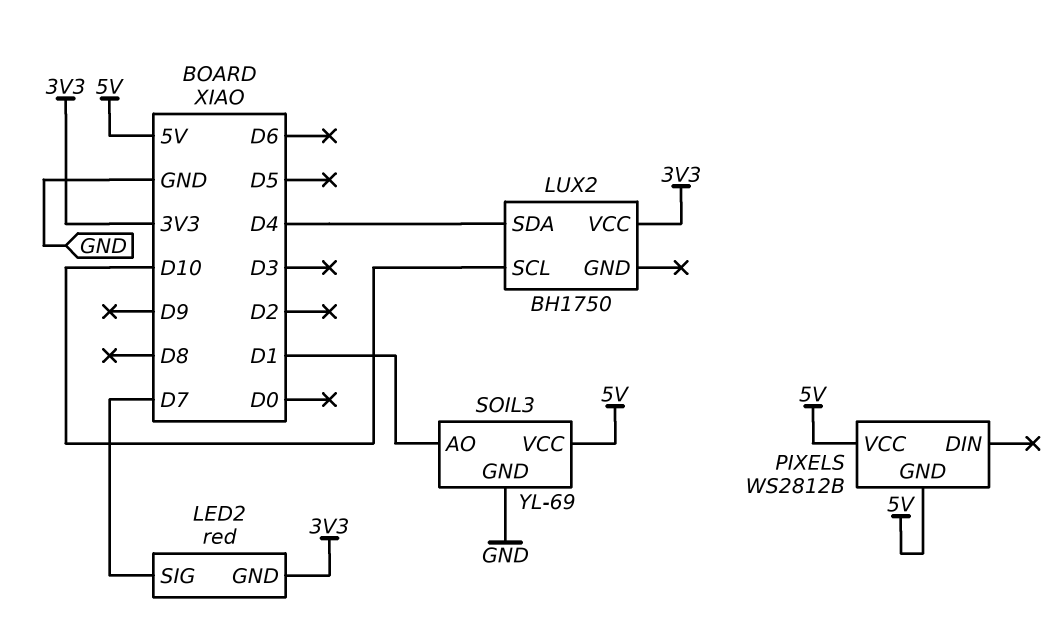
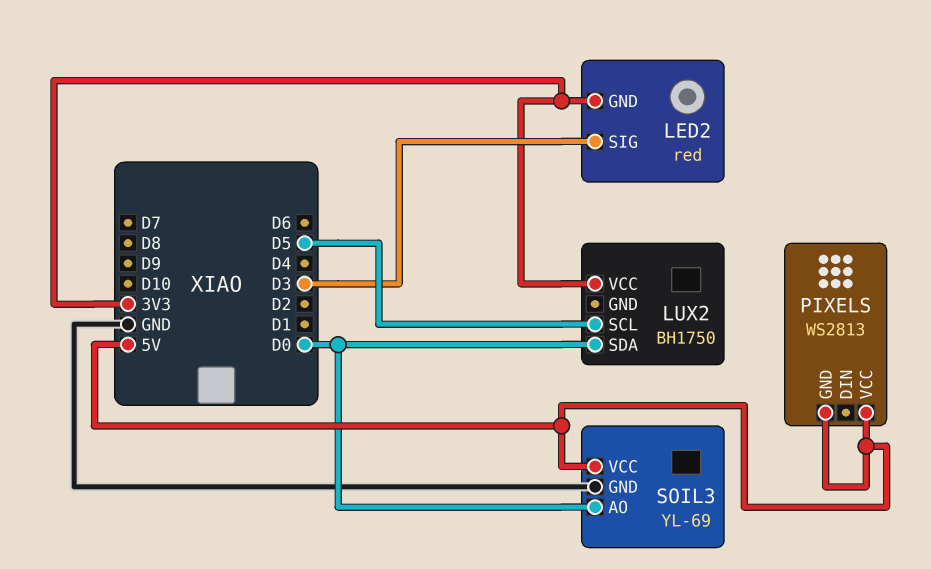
LED2 pin SIG: D7 -> D3
LUX2 pin SCL: D10 -> D5
LUX2 pin SDA: D4 -> D0
PIXELS: WS2812B -> WS2813
SOIL3 pin AO: D1 -> D0

